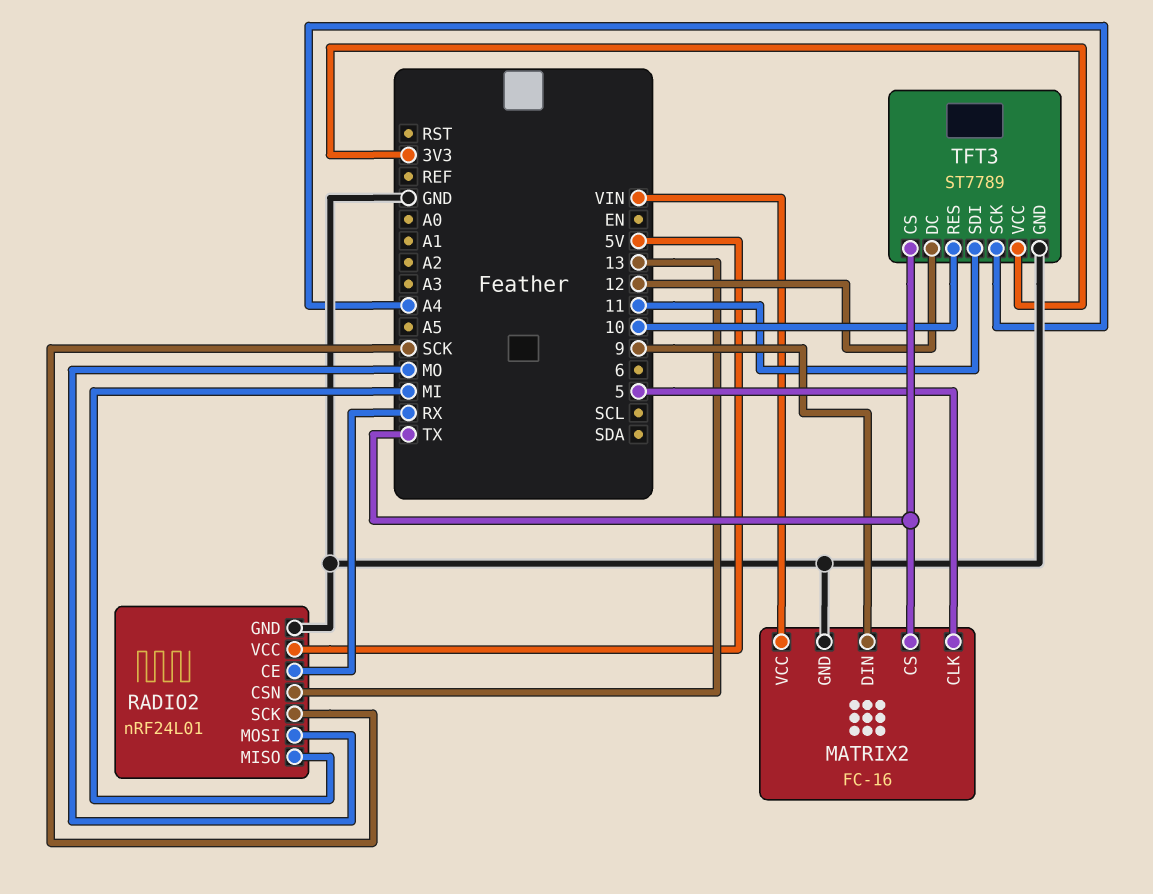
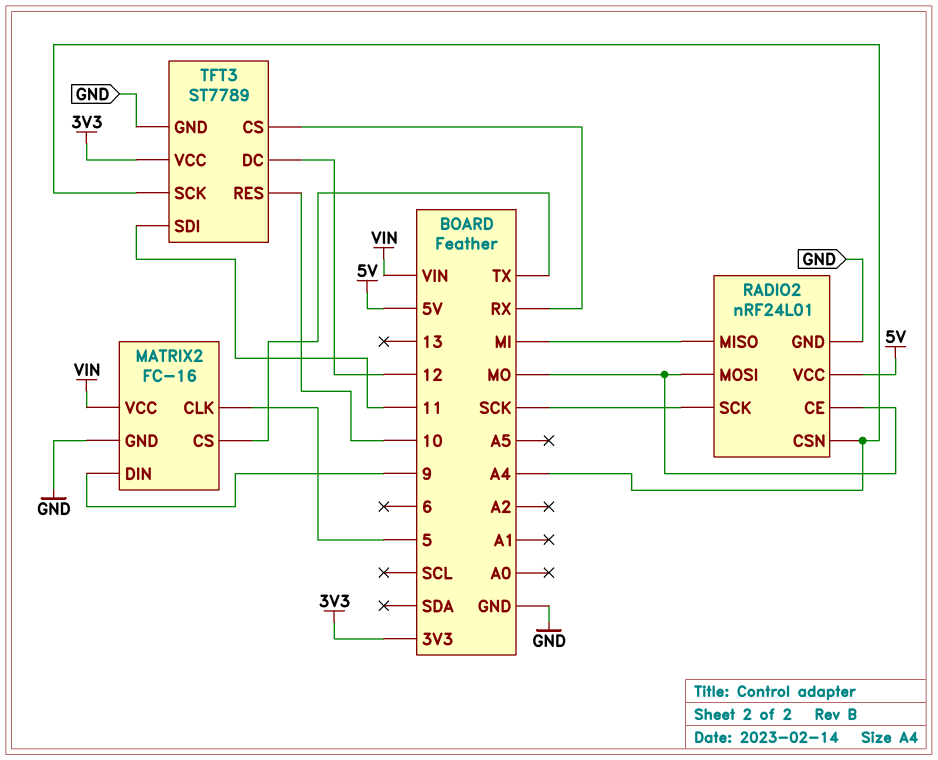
RADIO2 pin CE: RX -> MO
RADIO2 pin CSN: 13 -> A4
TFT3 pin CS: TX -> RX

